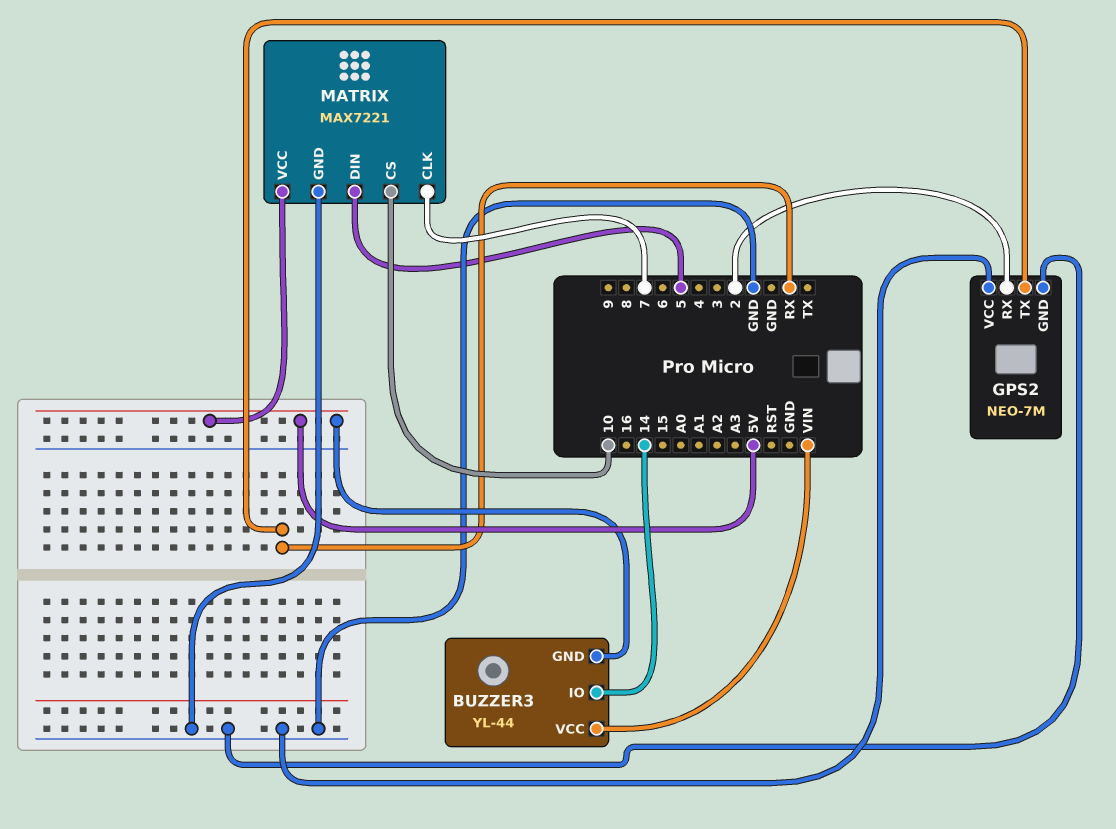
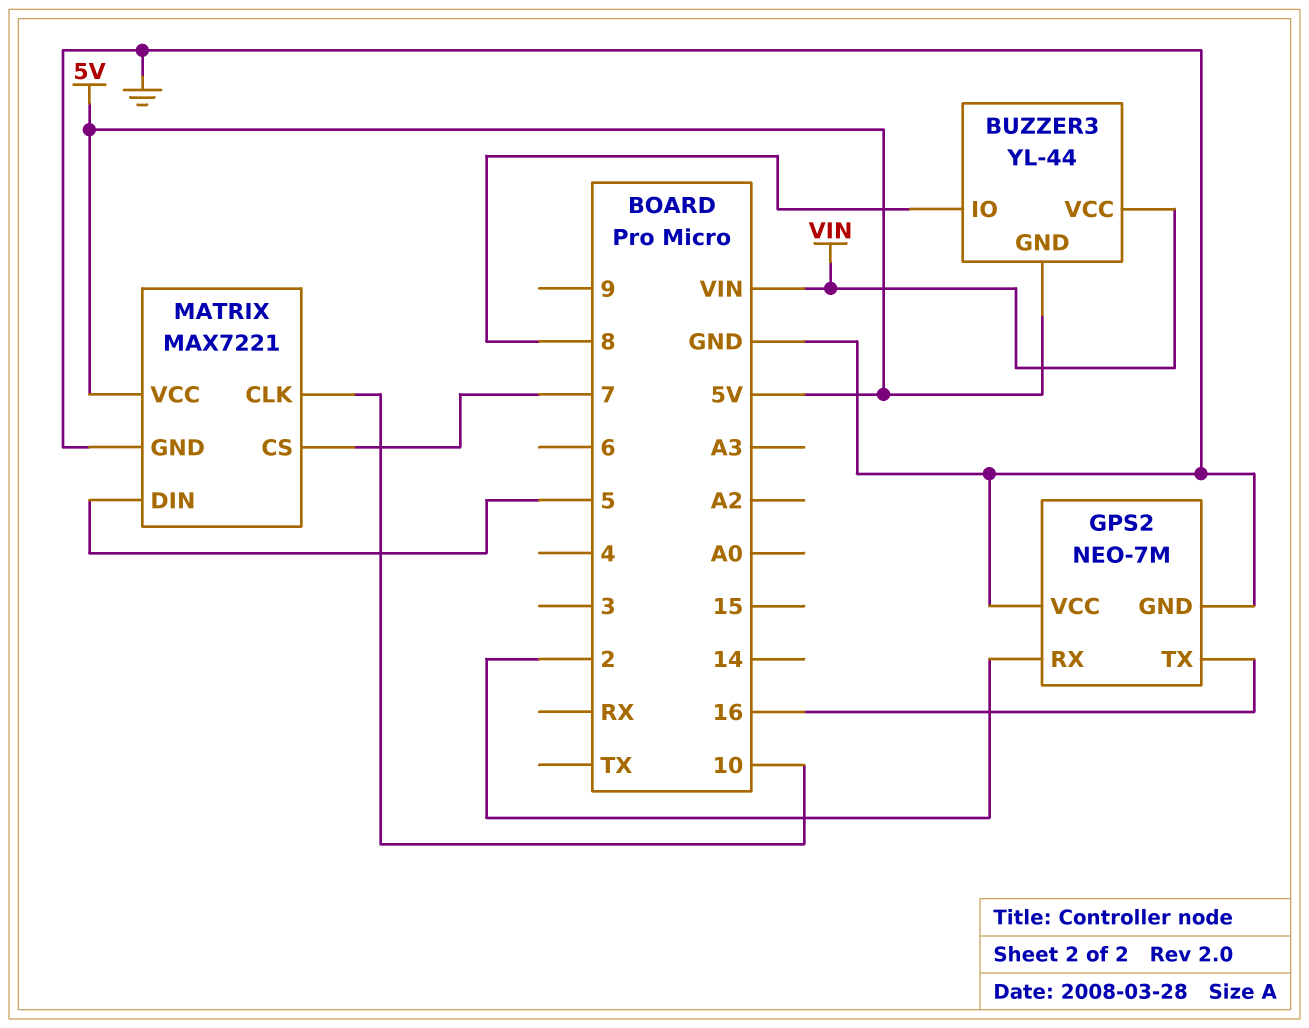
BUZZER3 pin IO: 14 -> 8
GPS2 pin TX: RX -> 16
MATRIX pin CLK: 7 -> 10
MATRIX pin CS: 10 -> 7

